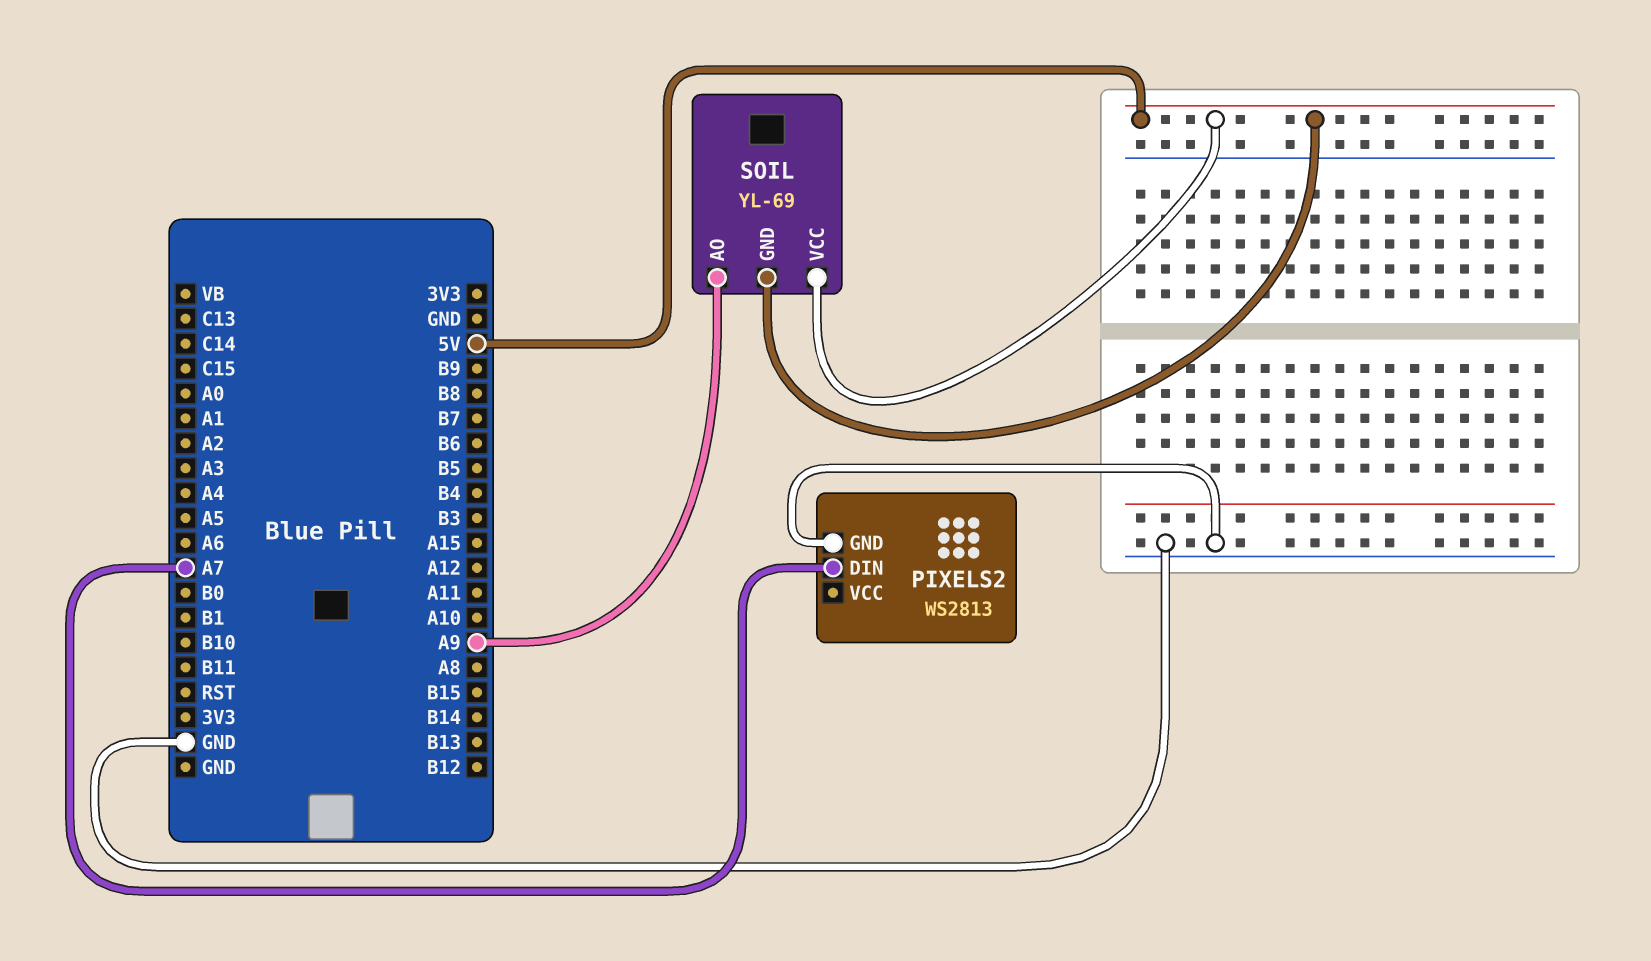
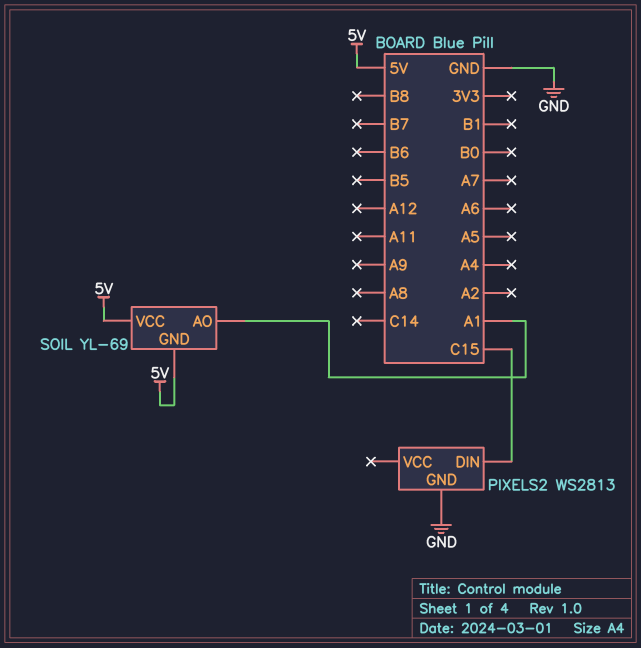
PIXELS2 pin DIN: A7 -> C15
SOIL pin AO: A9 -> A1

